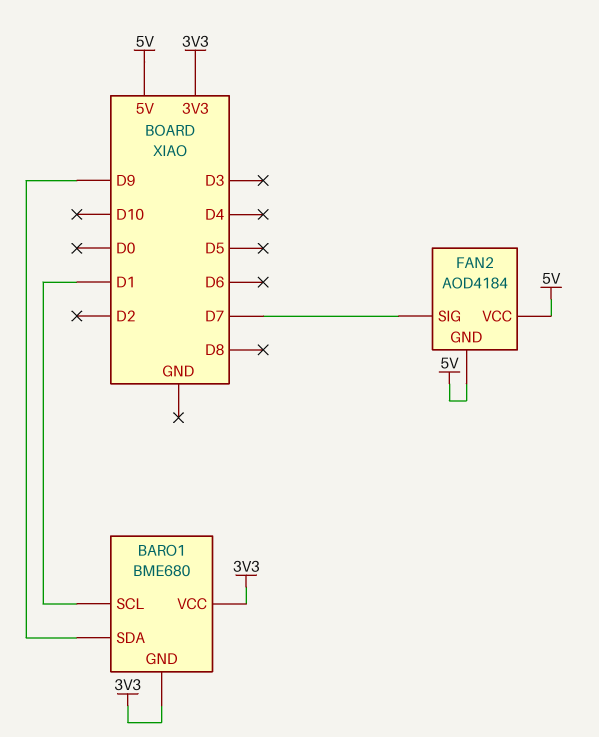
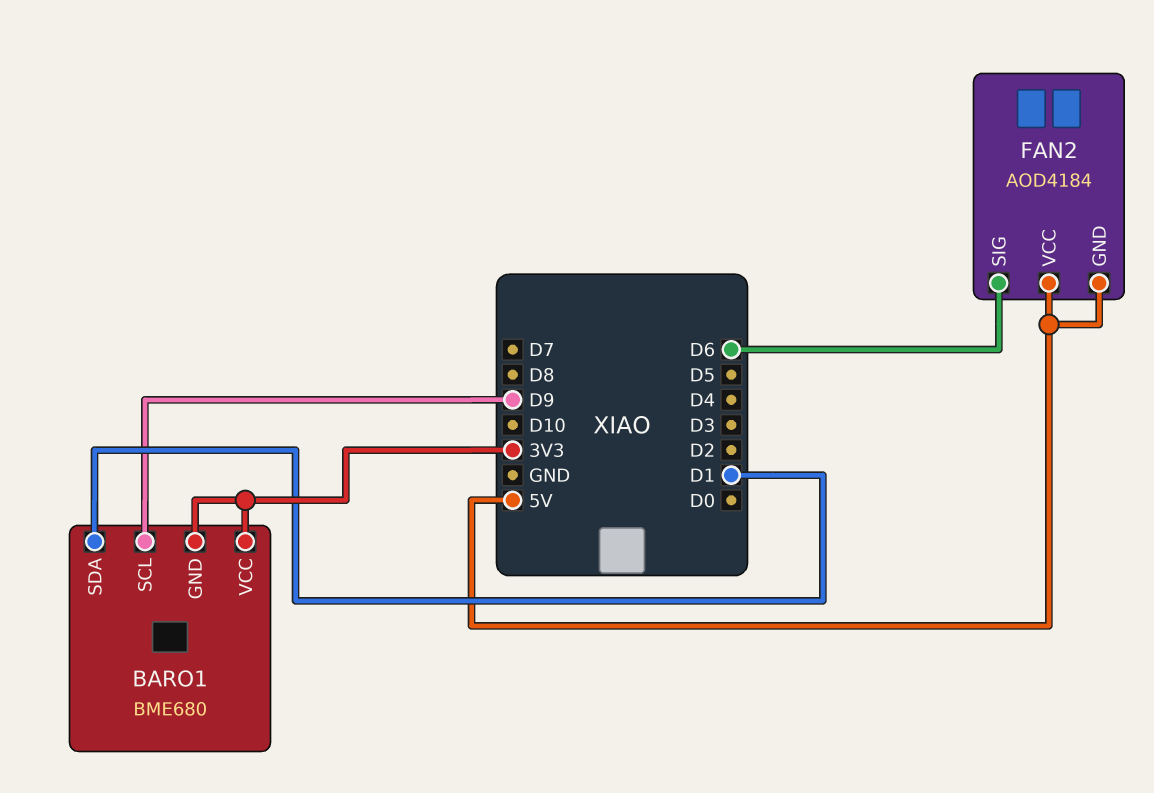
BARO1 pin SCL: D1 -> D9
BARO1 pin SDA: D9 -> D1
FAN2 pin SIG: D7 -> D6

